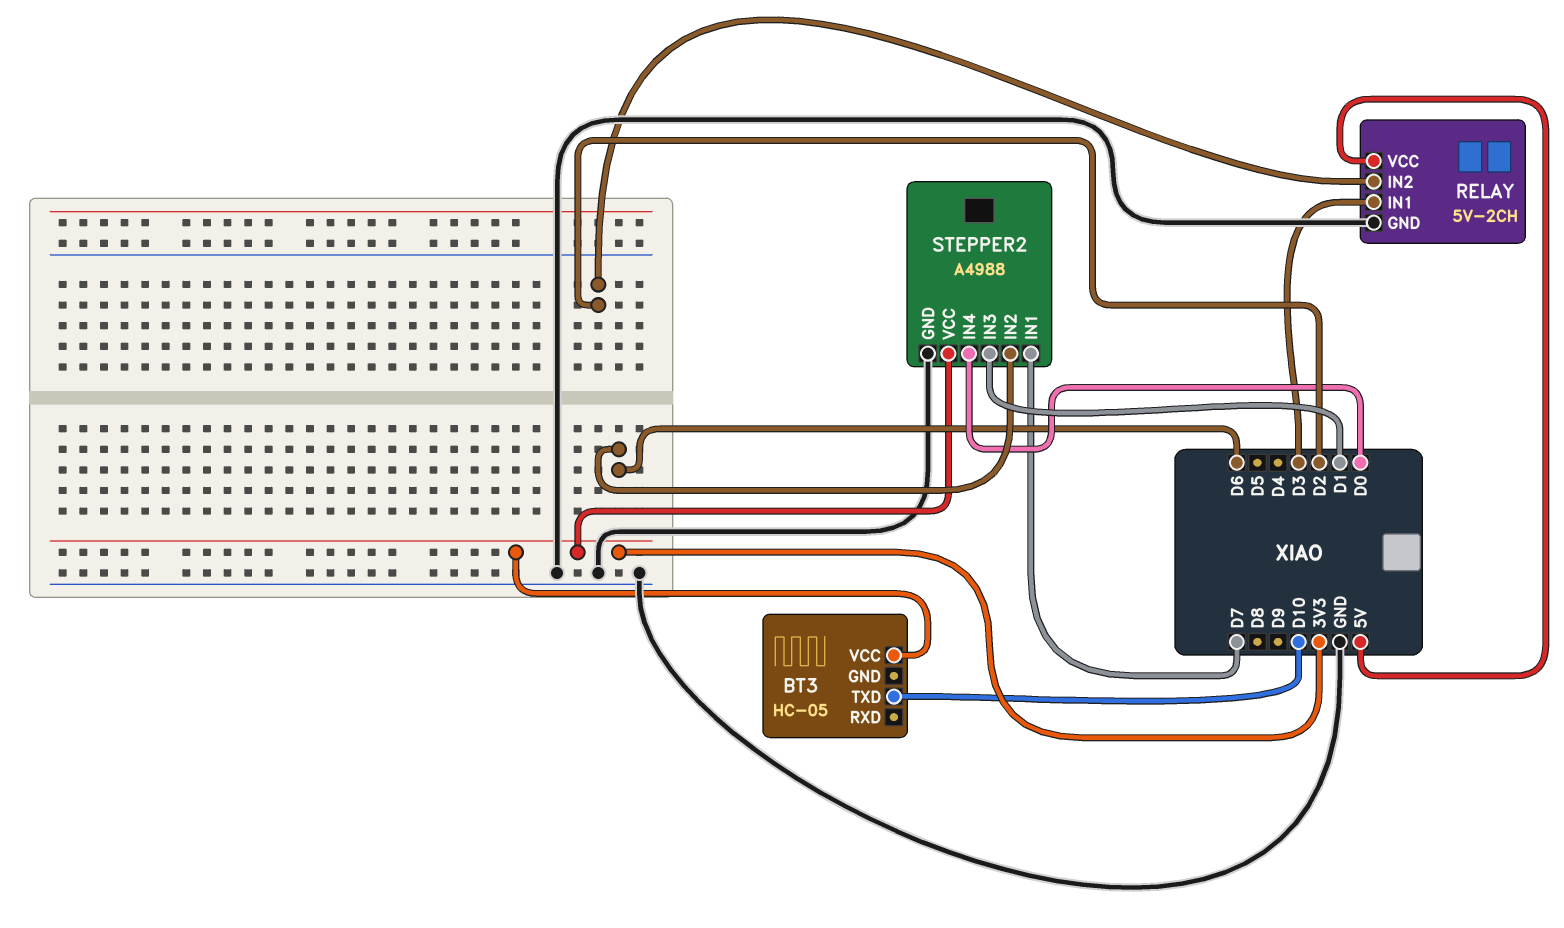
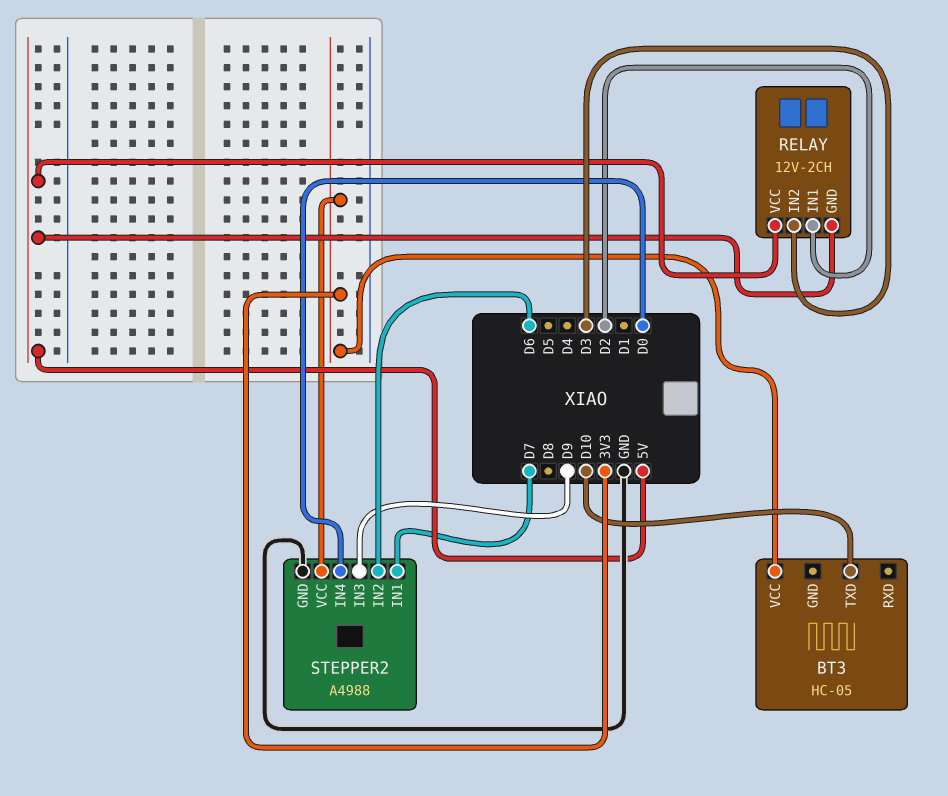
RELAY: 5V-2CH -> 12V-2CH
RELAY pin GND: GND -> 5V
RELAY pin IN1: D3 -> D2
RELAY pin IN2: D2 -> D3
STEPPER2 pin IN3: D1 -> D9

